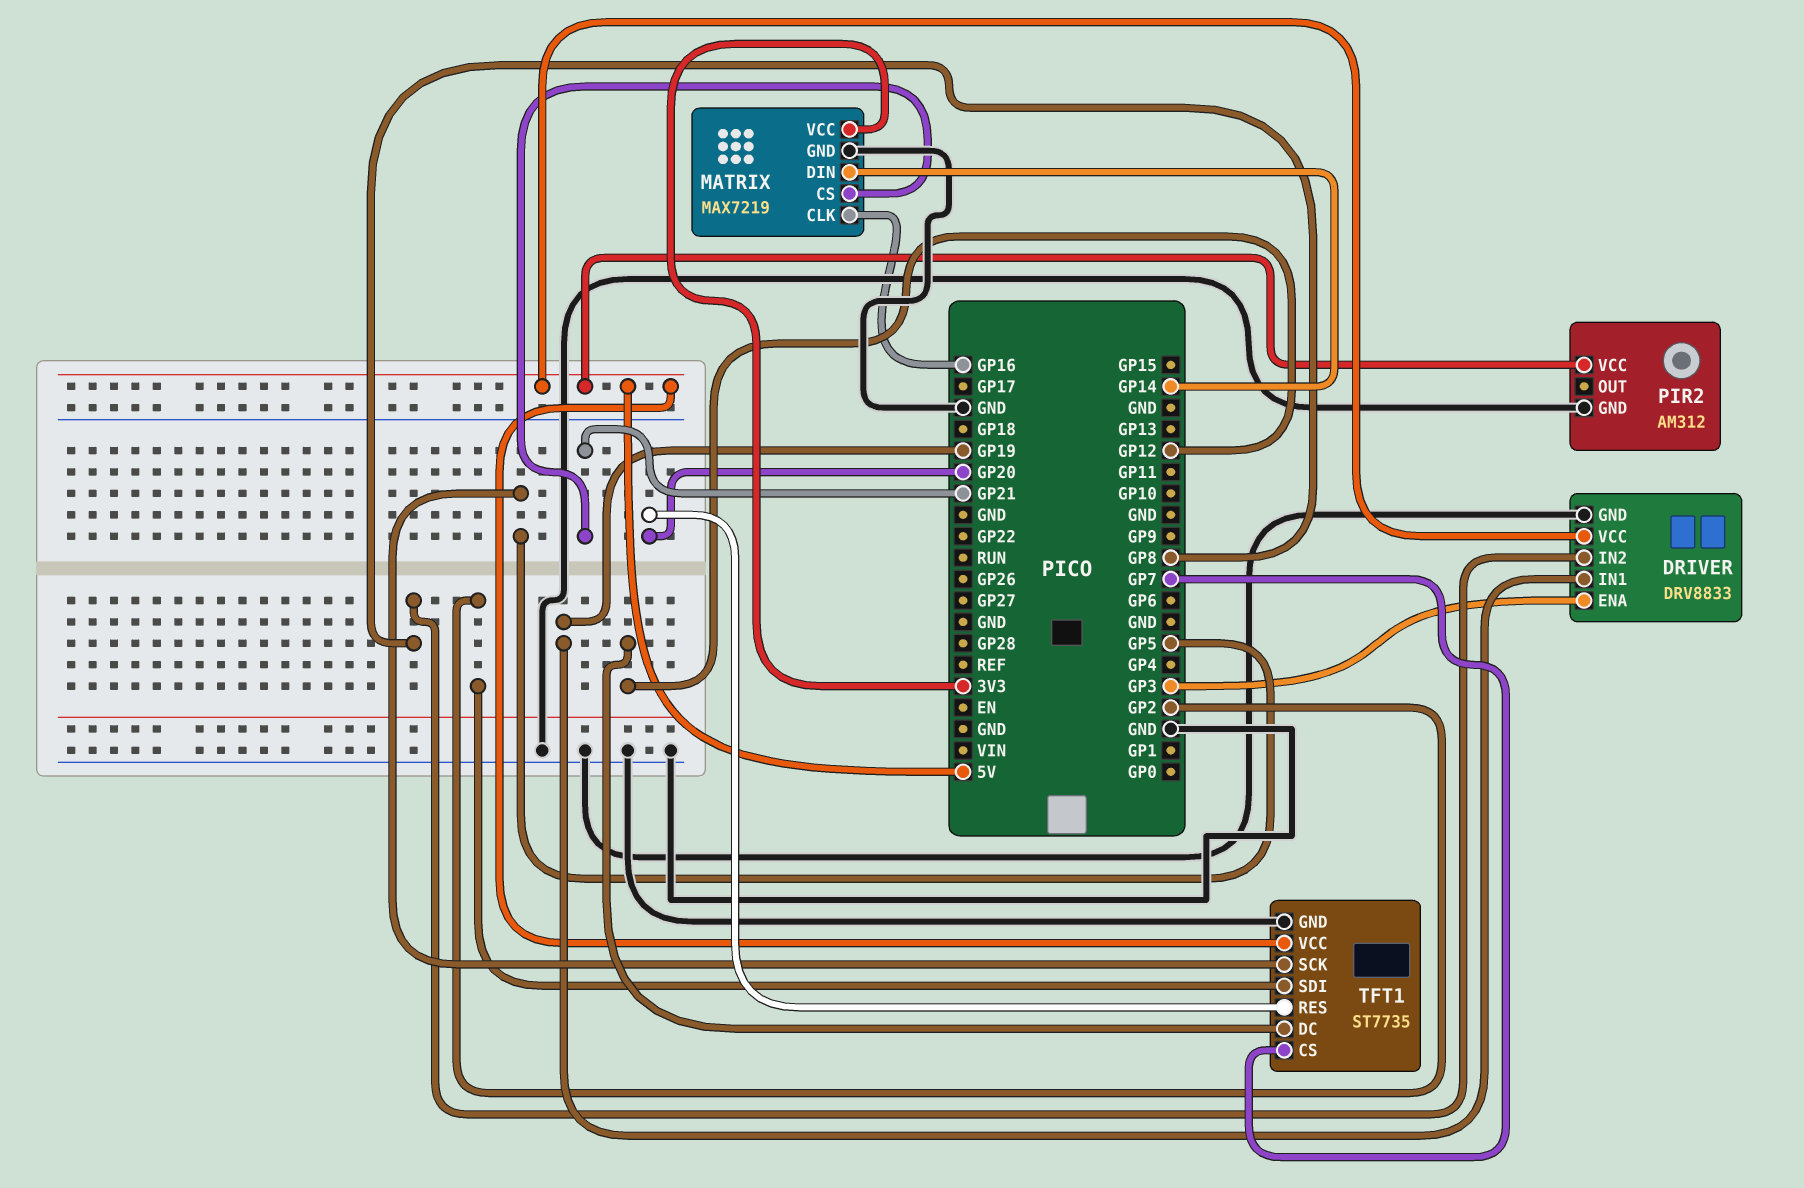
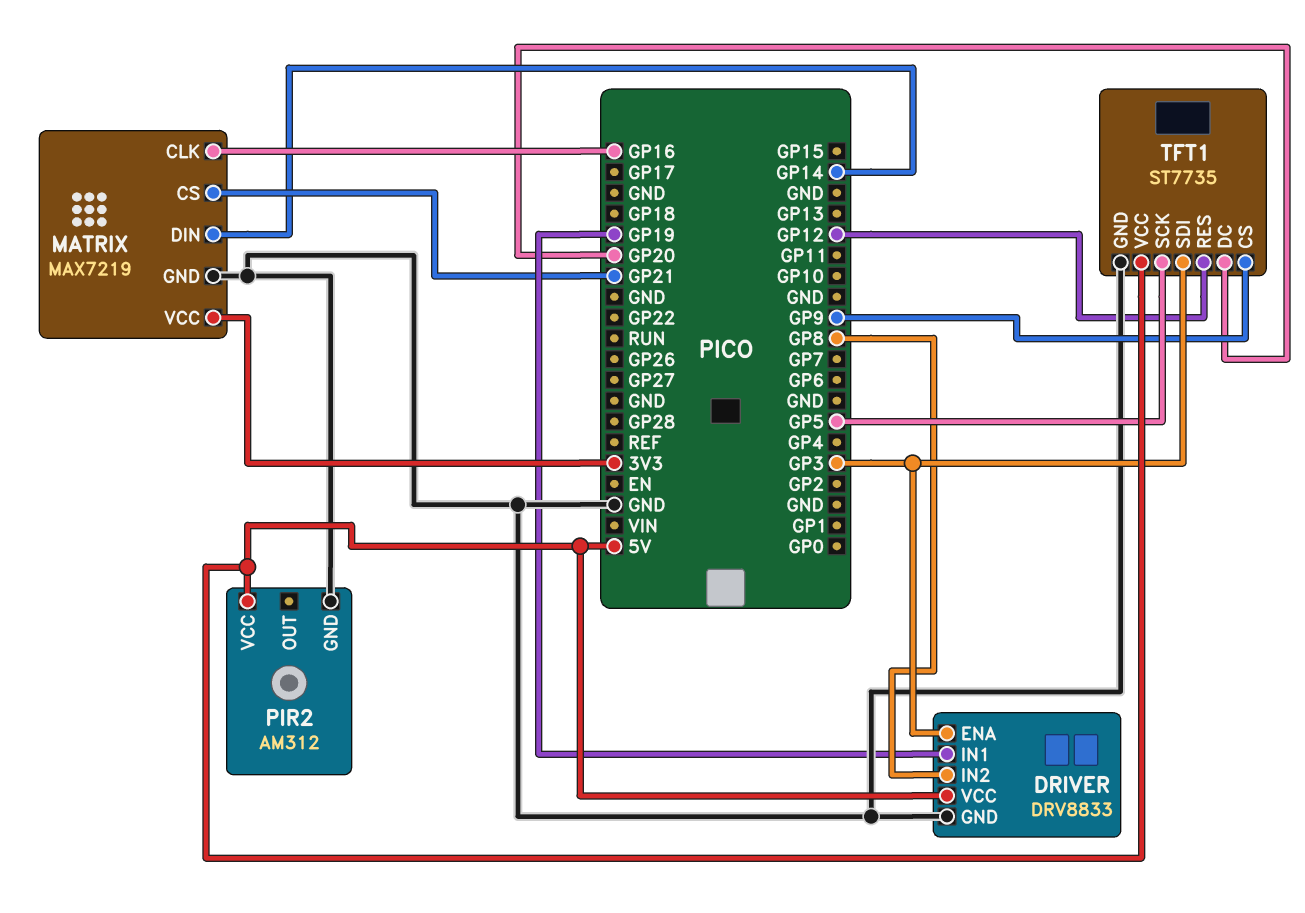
TFT1 pin CS: GP7 -> GP9
TFT1 pin DC: GP12 -> GP20
TFT1 pin RES: GP20 -> GP12
TFT1 pin SDI: GP2 -> GP3

